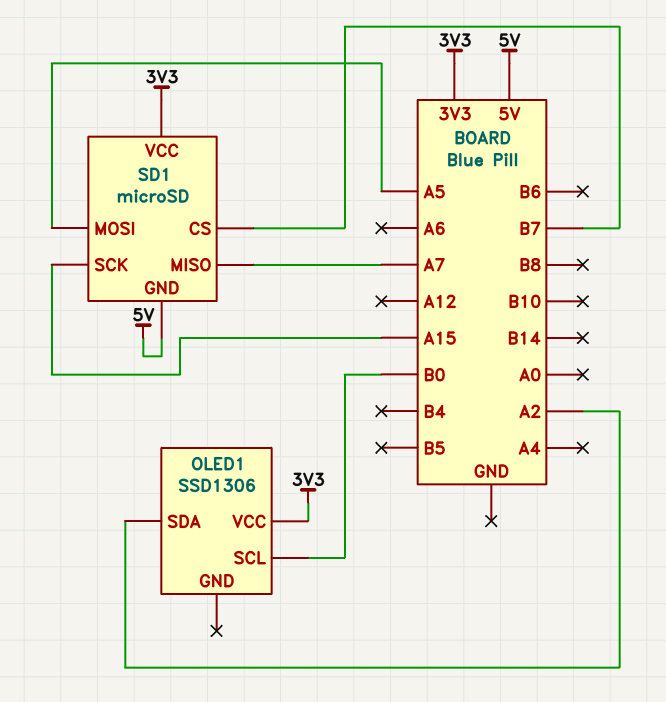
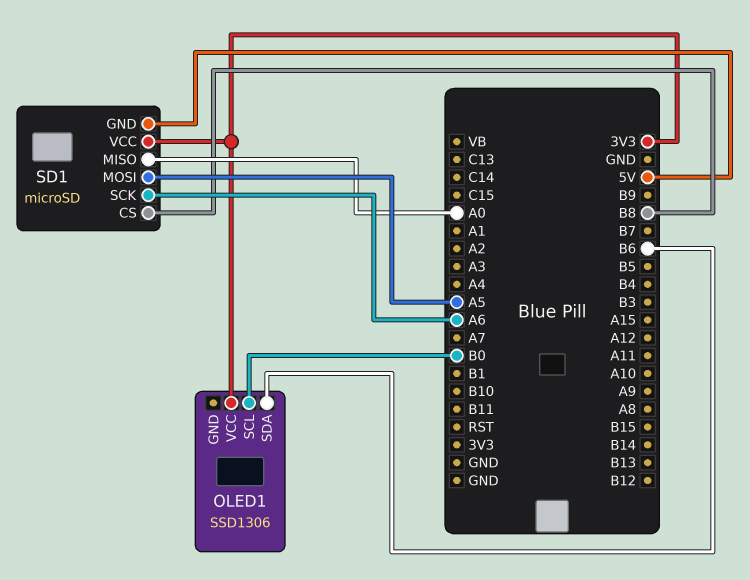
OLED1 pin SDA: A2 -> B6
SD1 pin CS: B7 -> B8
SD1 pin MISO: A7 -> A0
SD1 pin SCK: A15 -> A6

